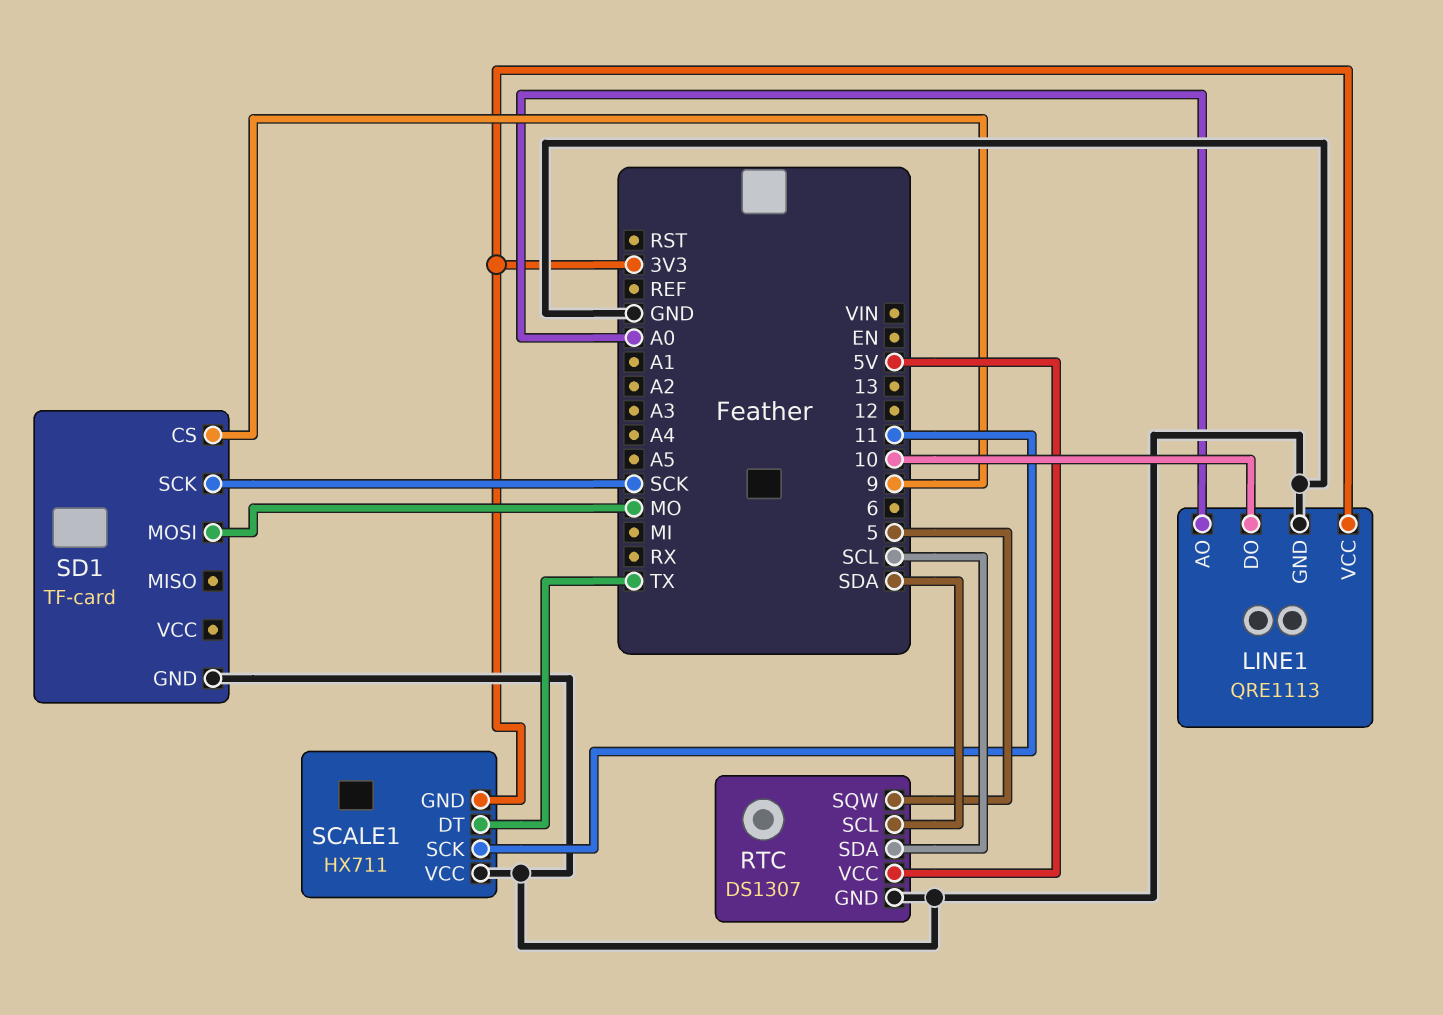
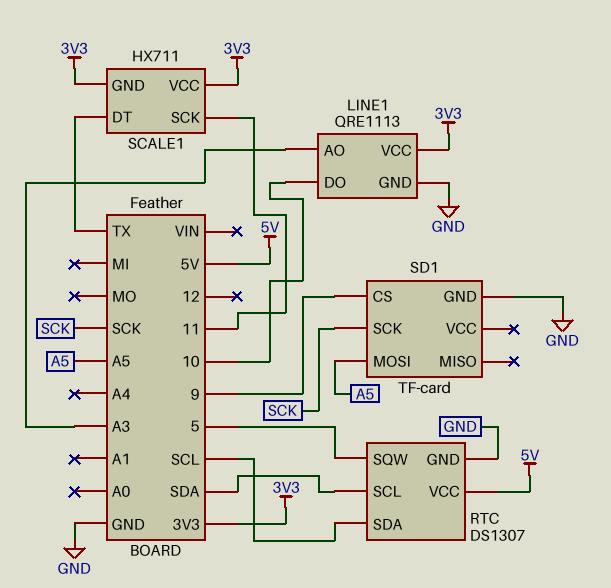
LINE1 pin AO: A0 -> A3
SCALE1 pin VCC: GND -> 3V3
SD1 pin MOSI: MO -> A5

